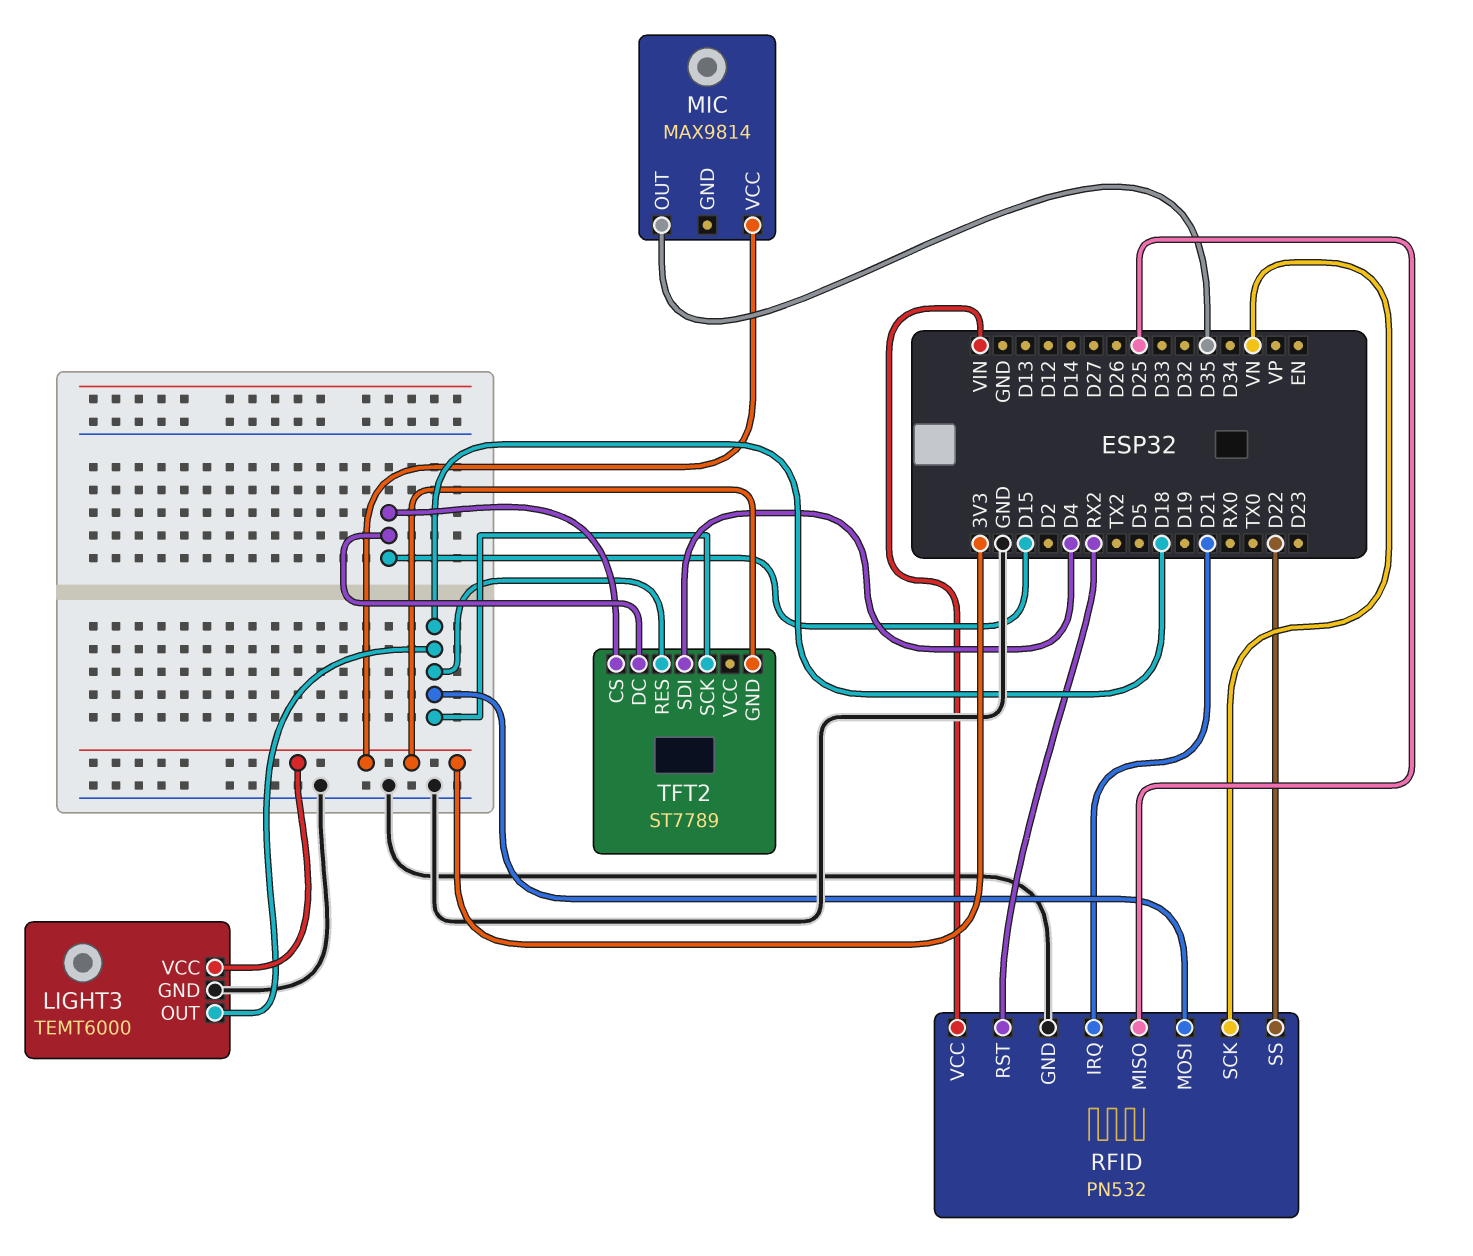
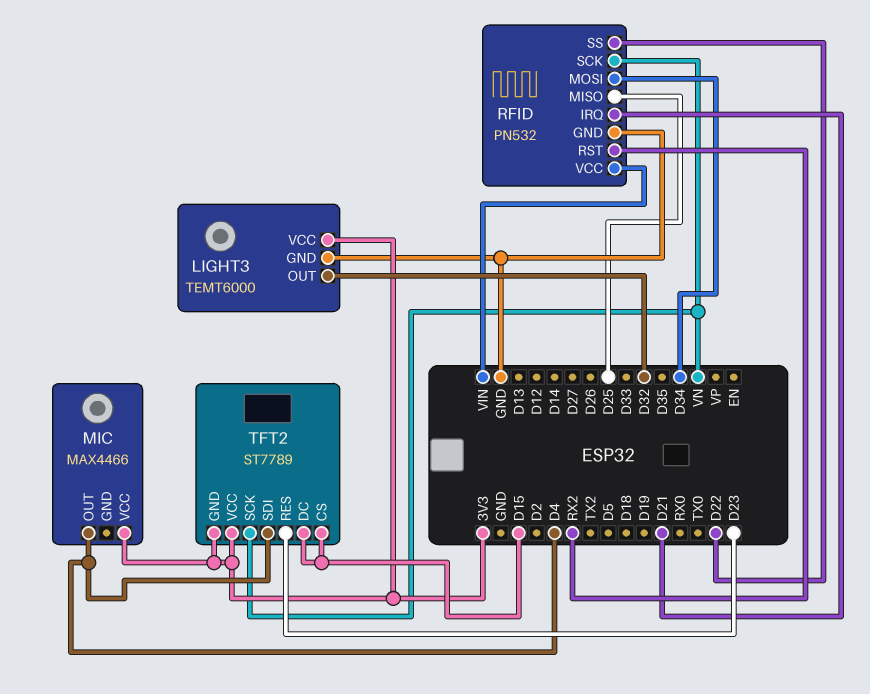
LIGHT3 pin OUT: D18 -> D32
MIC: MAX9814 -> MAX4466
MIC pin OUT: D35 -> D4
RFID pin MOSI: D18 -> D34
TFT2 pin RES: D18 -> D23
TFT2 pin SCK: D18 -> VN
TFT2 pin VCC: none -> 3V3

